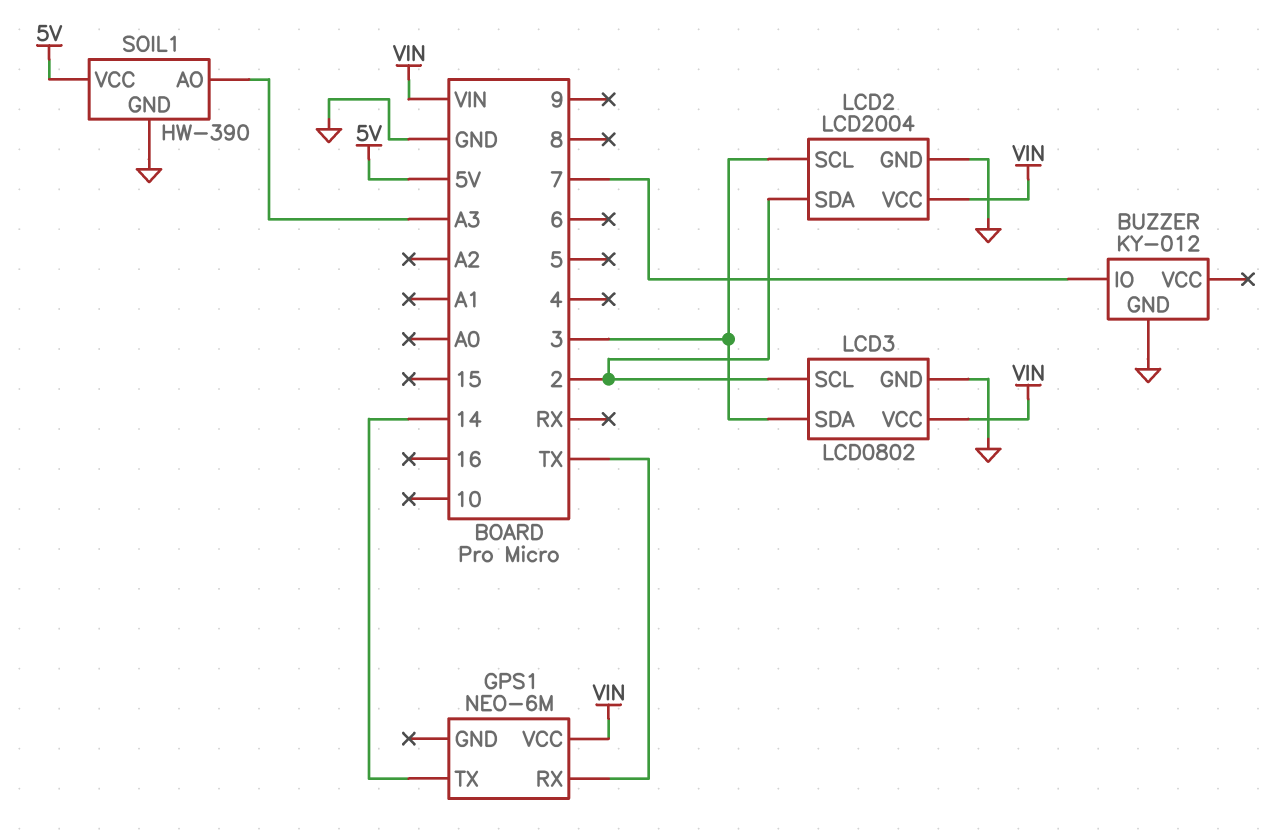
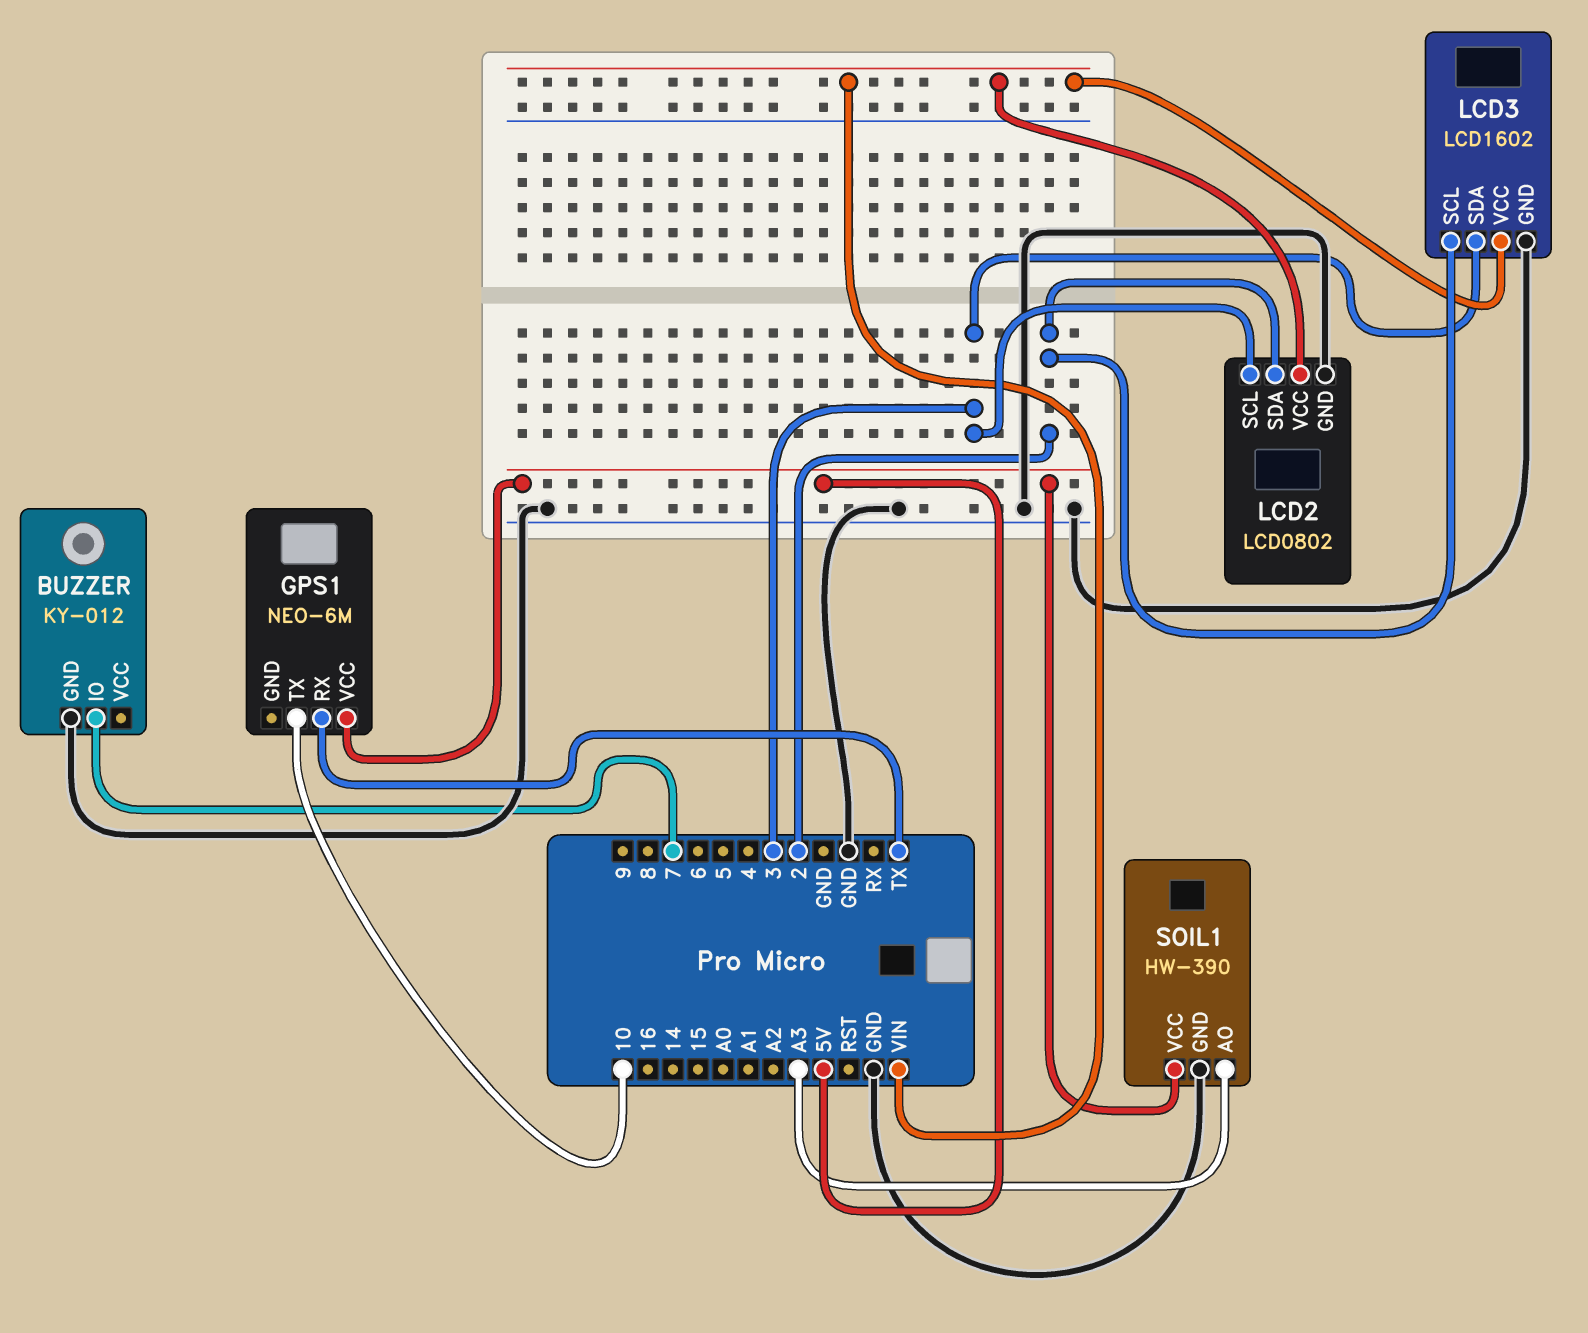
GPS1 pin TX: 14 -> 10
GPS1 pin VCC: VIN -> 5V
LCD2: LCD2004 -> LCD0802
LCD3: LCD0802 -> LCD1602

